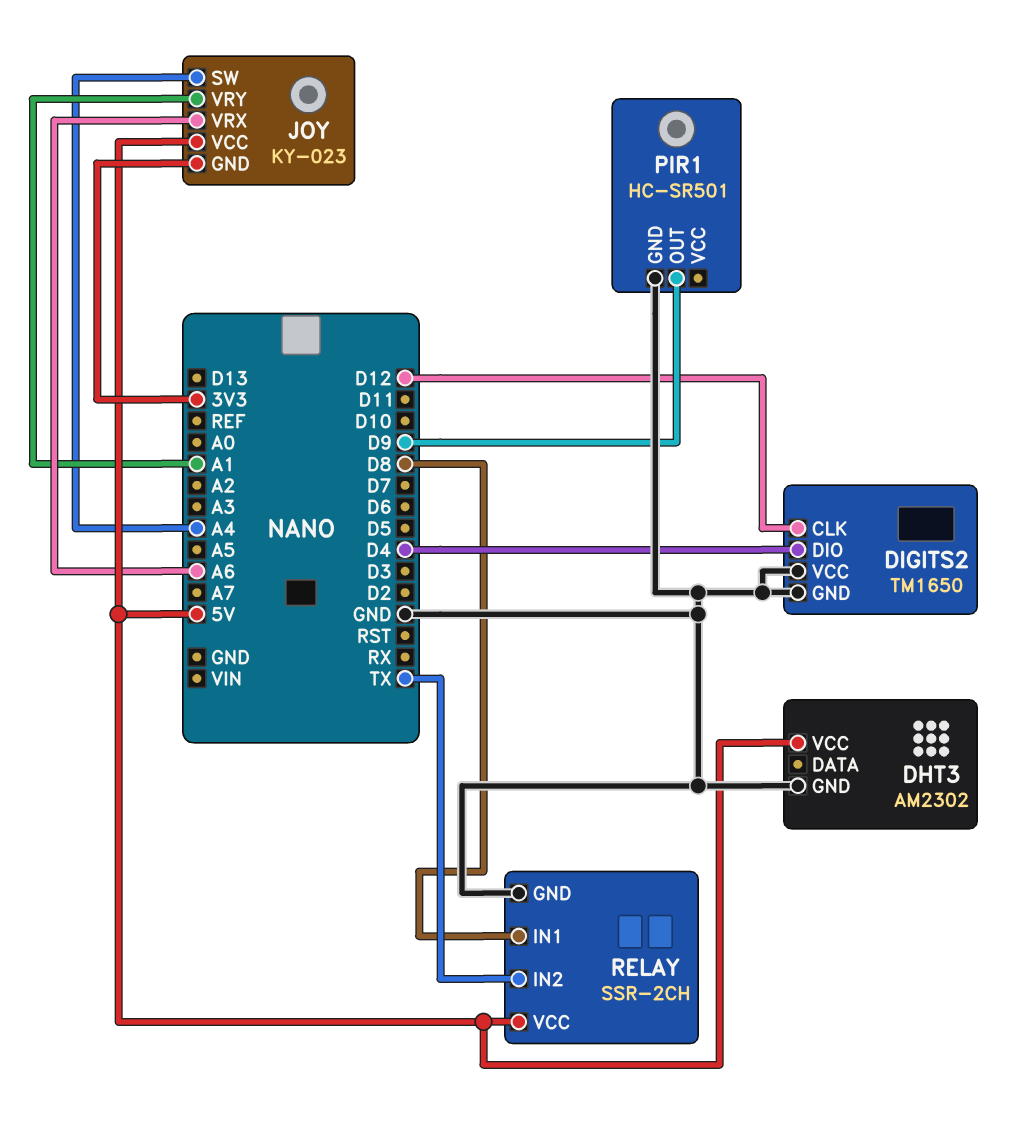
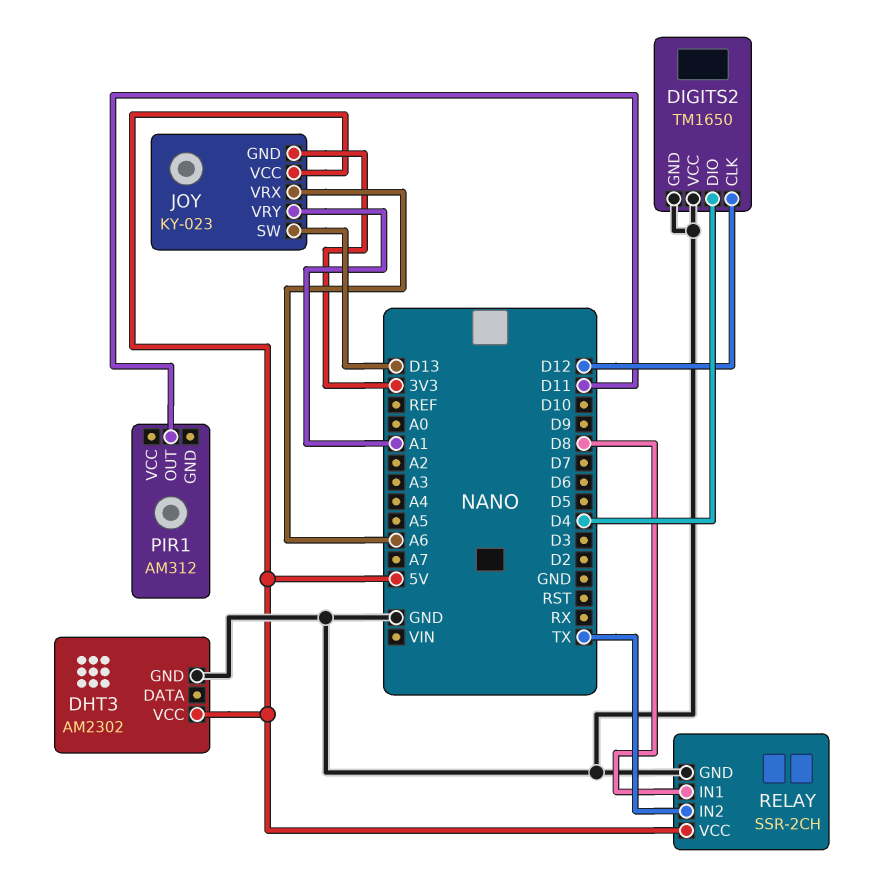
JOY pin SW: A4 -> D13
PIR1: HC-SR501 -> AM312
PIR1 pin GND: GND -> none
PIR1 pin OUT: D9 -> D11

